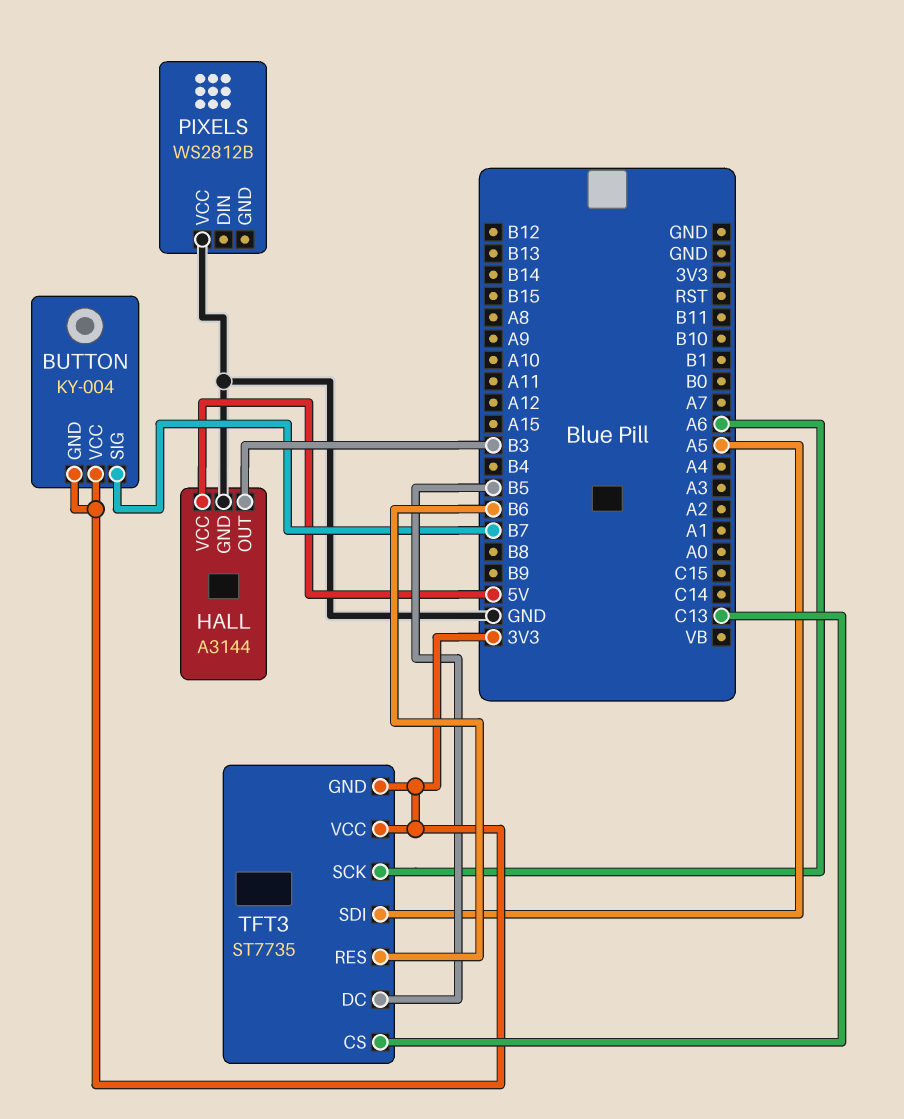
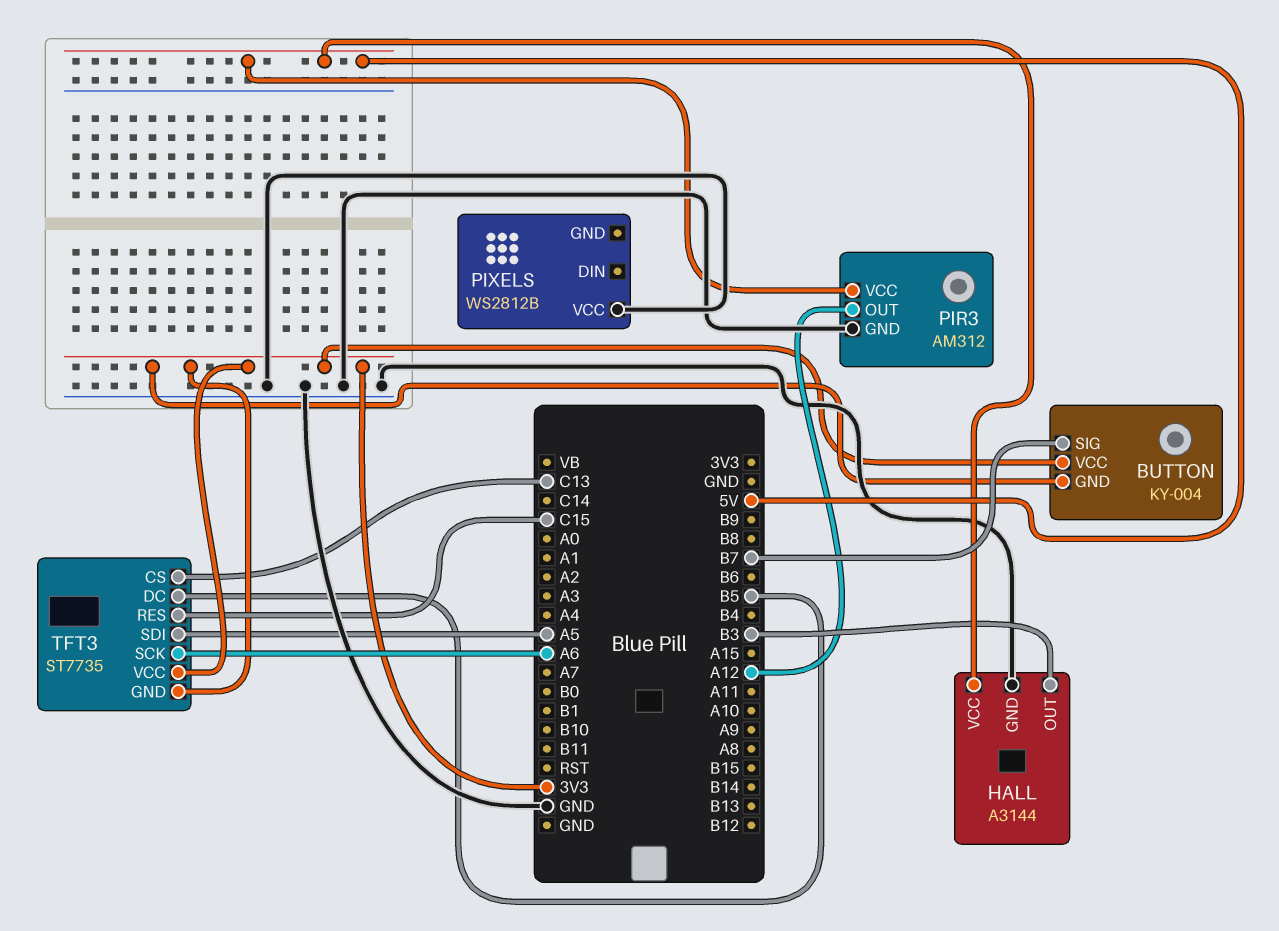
PIR3: none -> AM312
PIR3 pin GND: none -> GND
PIR3 pin OUT: none -> A12
PIR3 pin VCC: none -> 5V
TFT3 pin RES: B6 -> C15

